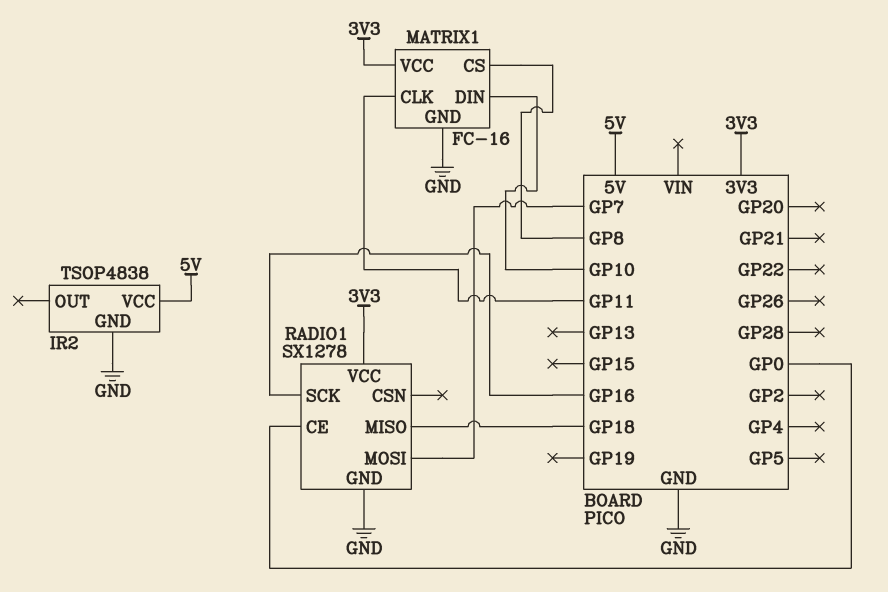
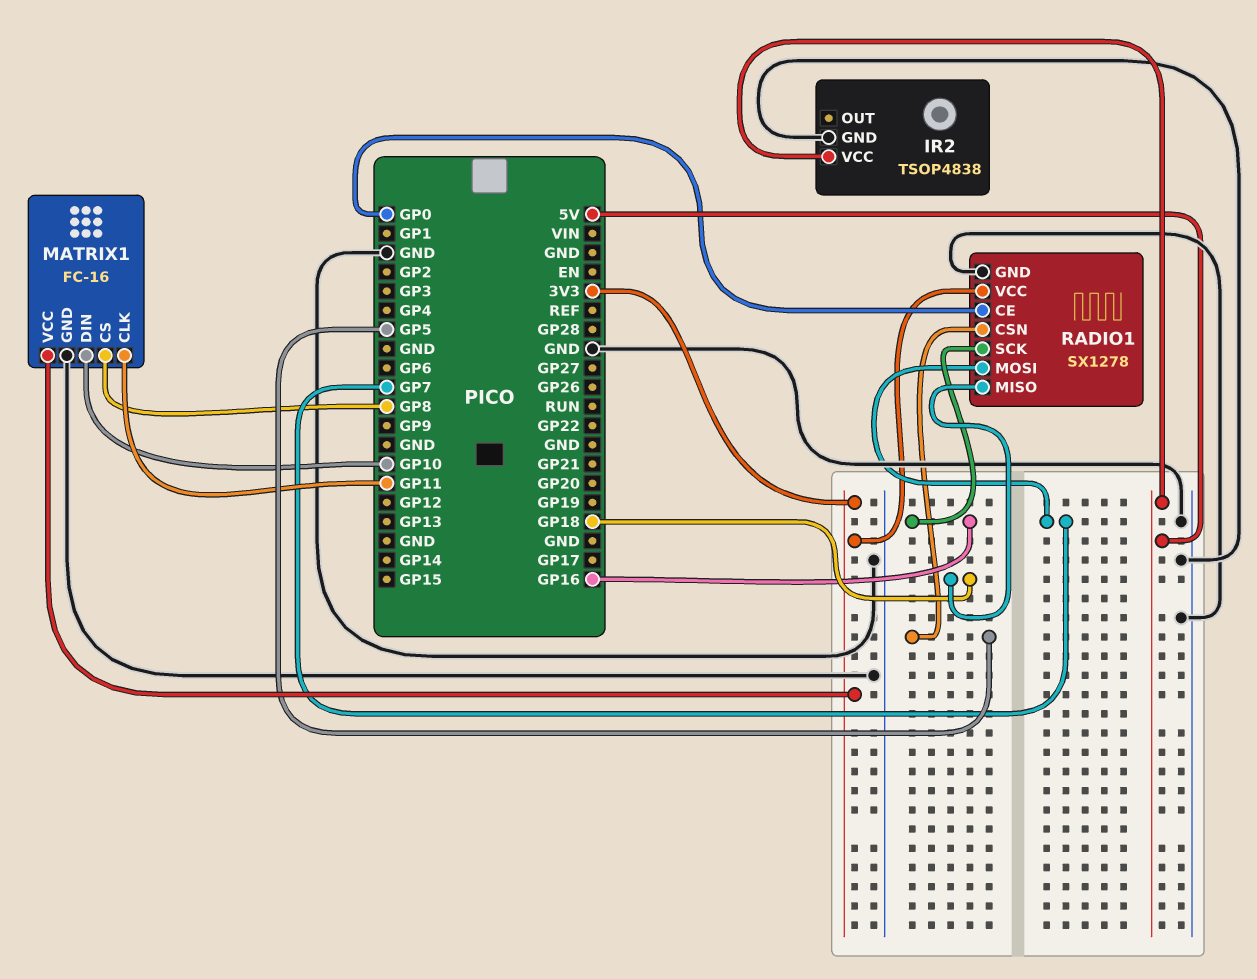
RADIO1 pin CSN: none -> GP5

